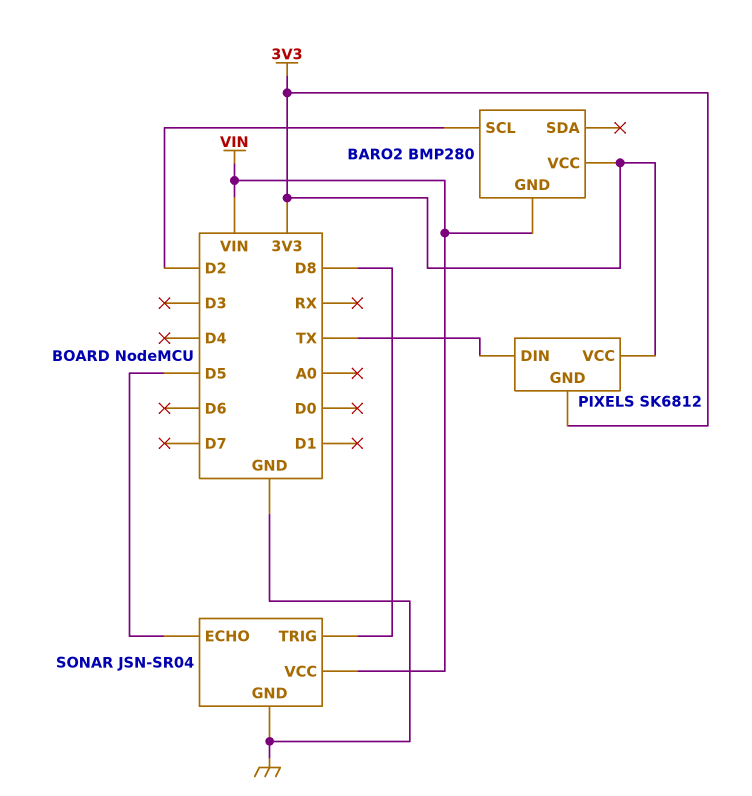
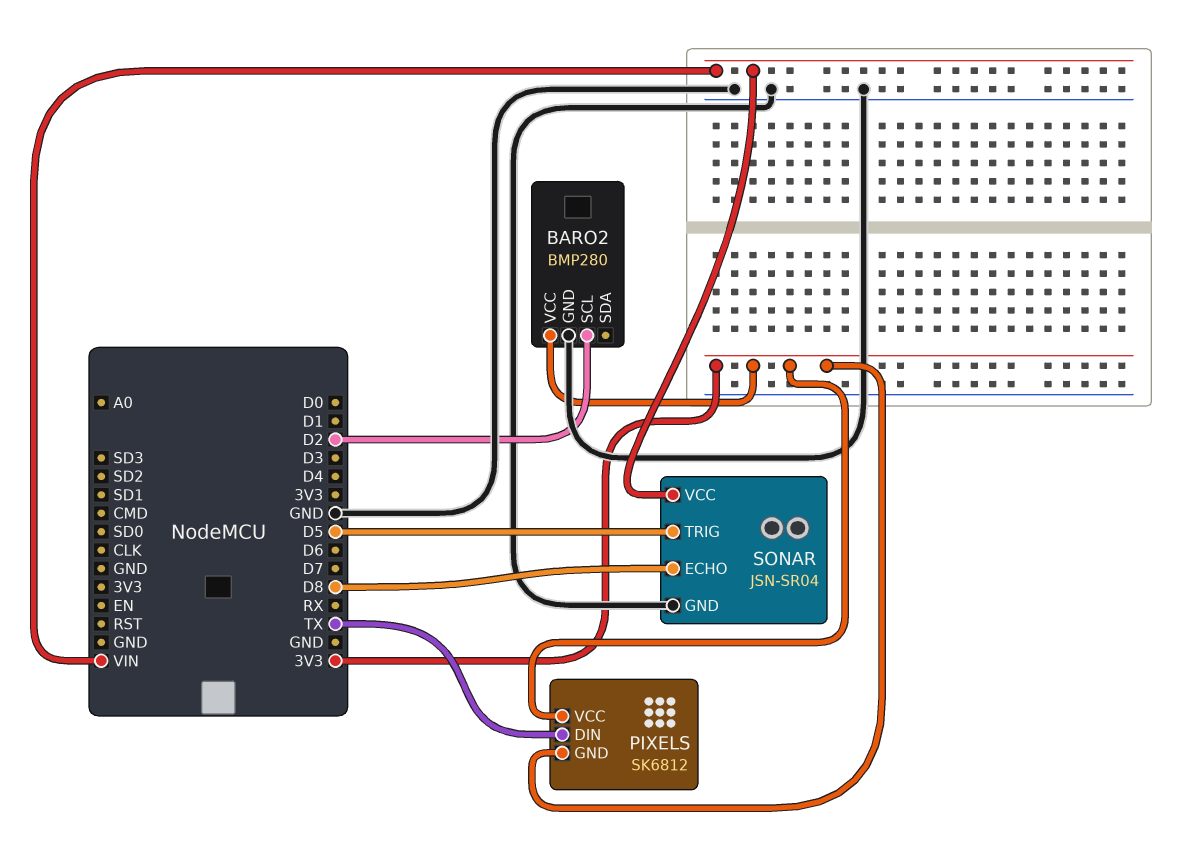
BARO2 pin GND: VIN -> GND
SONAR pin ECHO: D5 -> D8
SONAR pin TRIG: D8 -> D5

